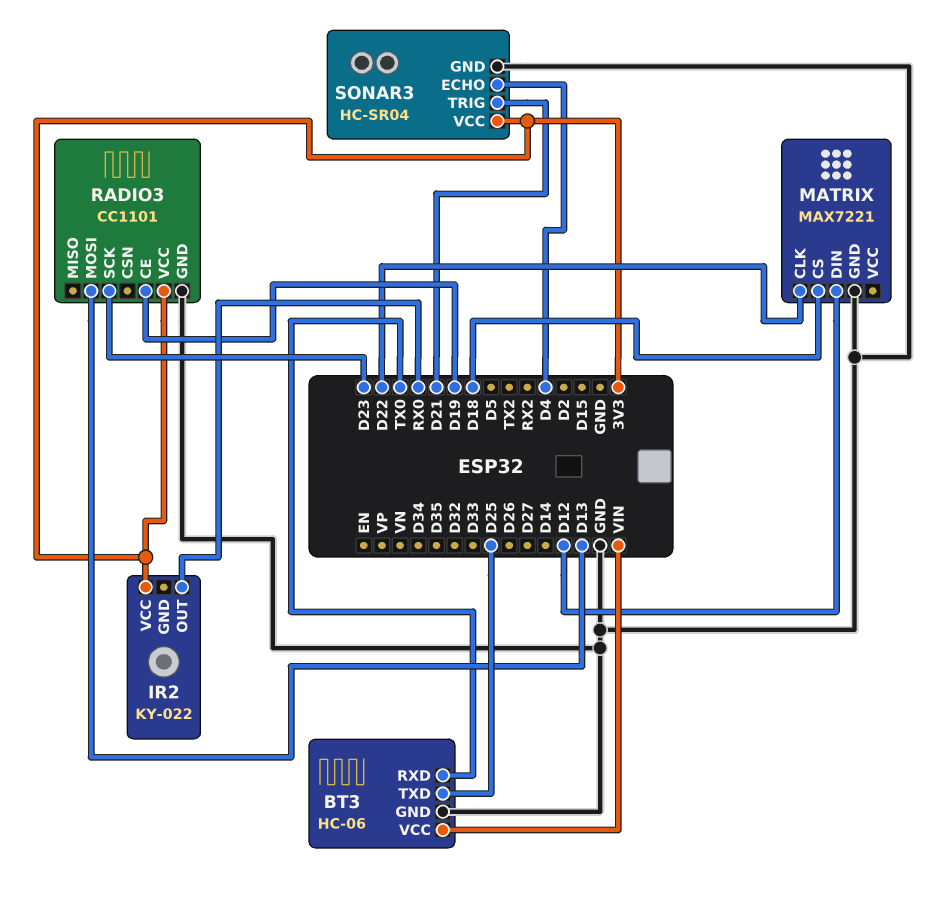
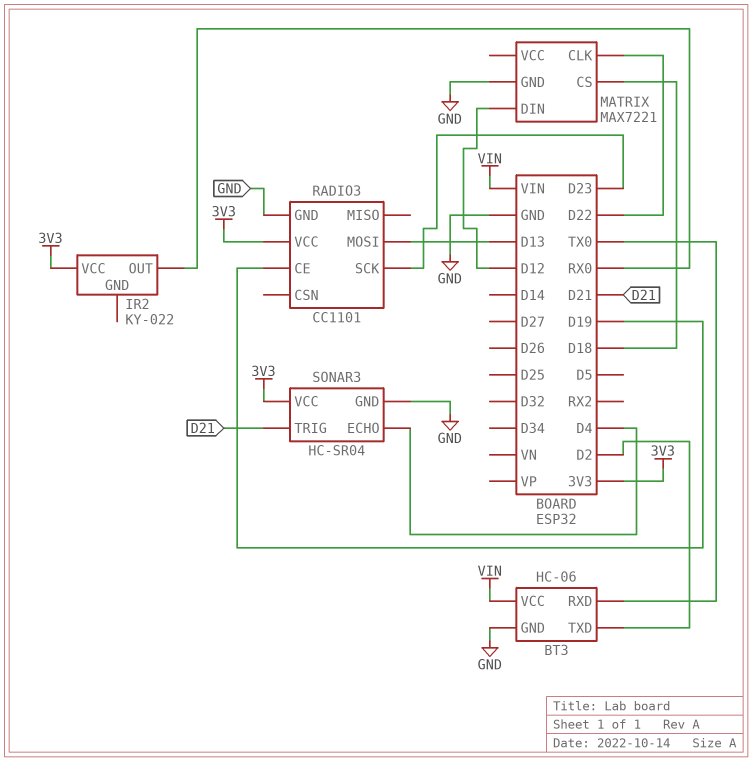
BT3 pin TXD: D25 -> D2

